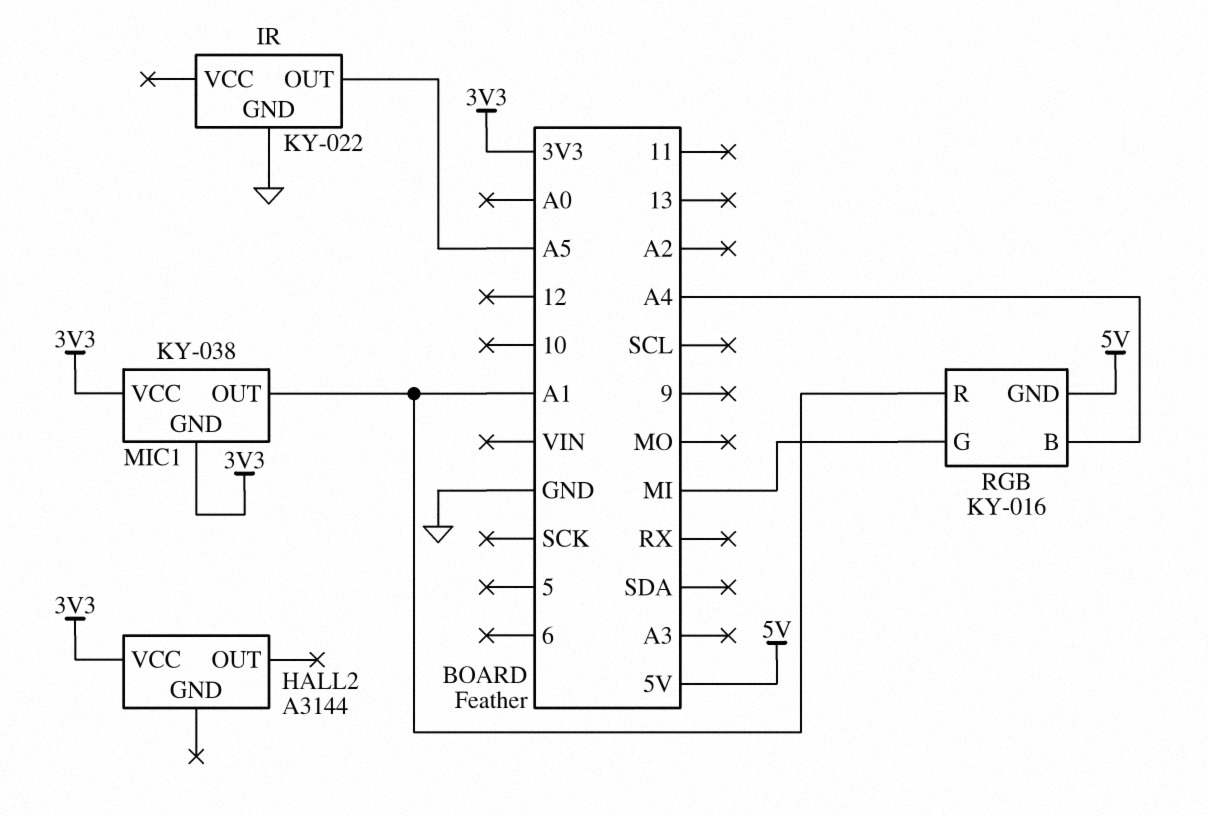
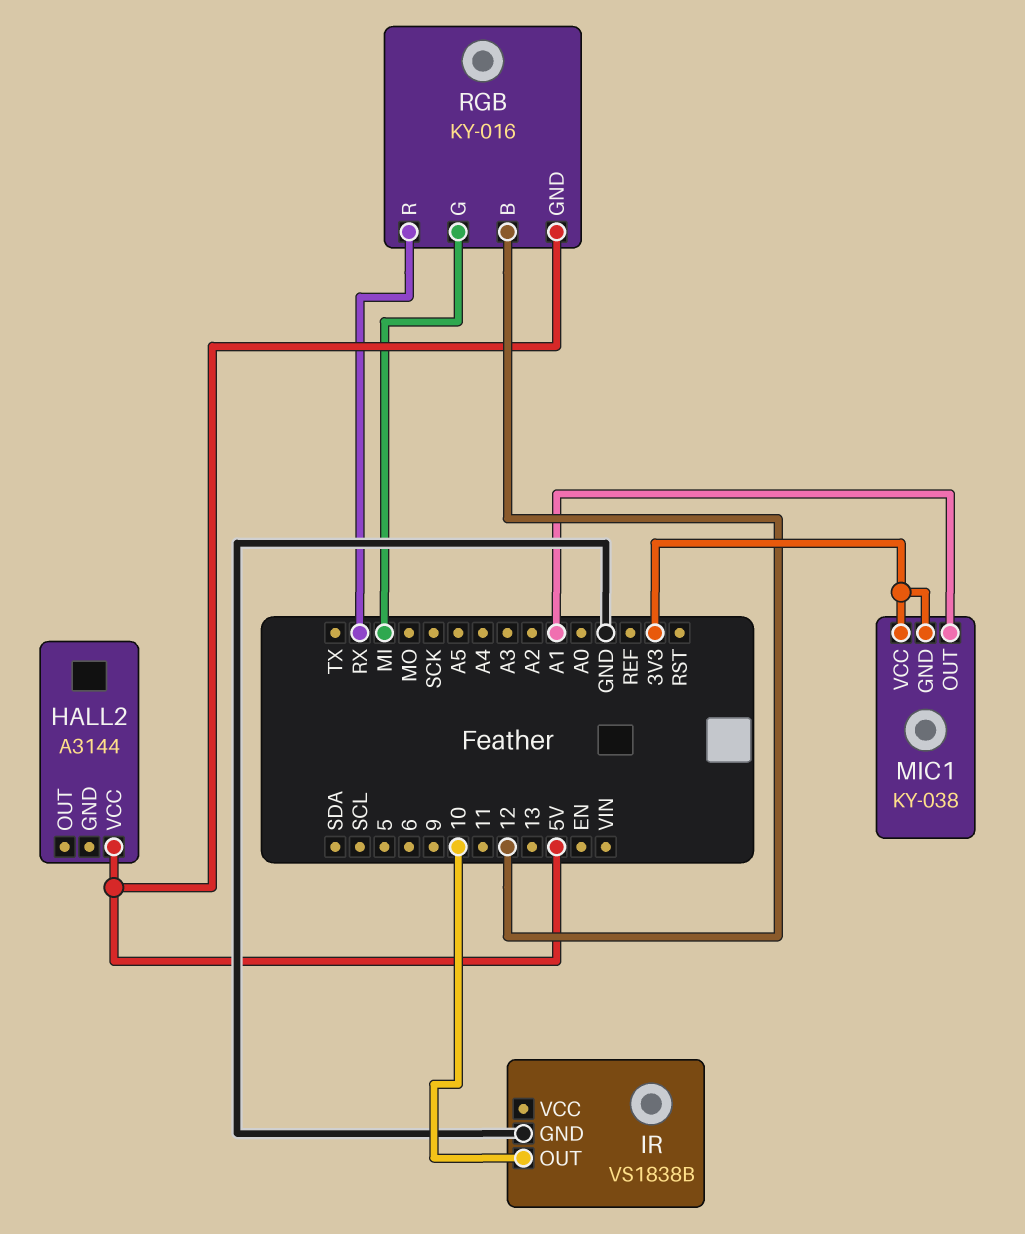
HALL2 pin VCC: 3V3 -> 5V
IR: KY-022 -> VS1838B
IR pin OUT: A5 -> 10
RGB pin B: A4 -> 12
RGB pin R: A1 -> RX

